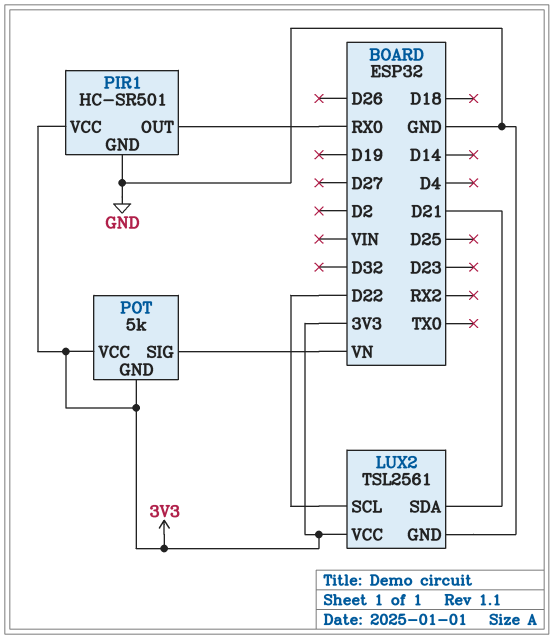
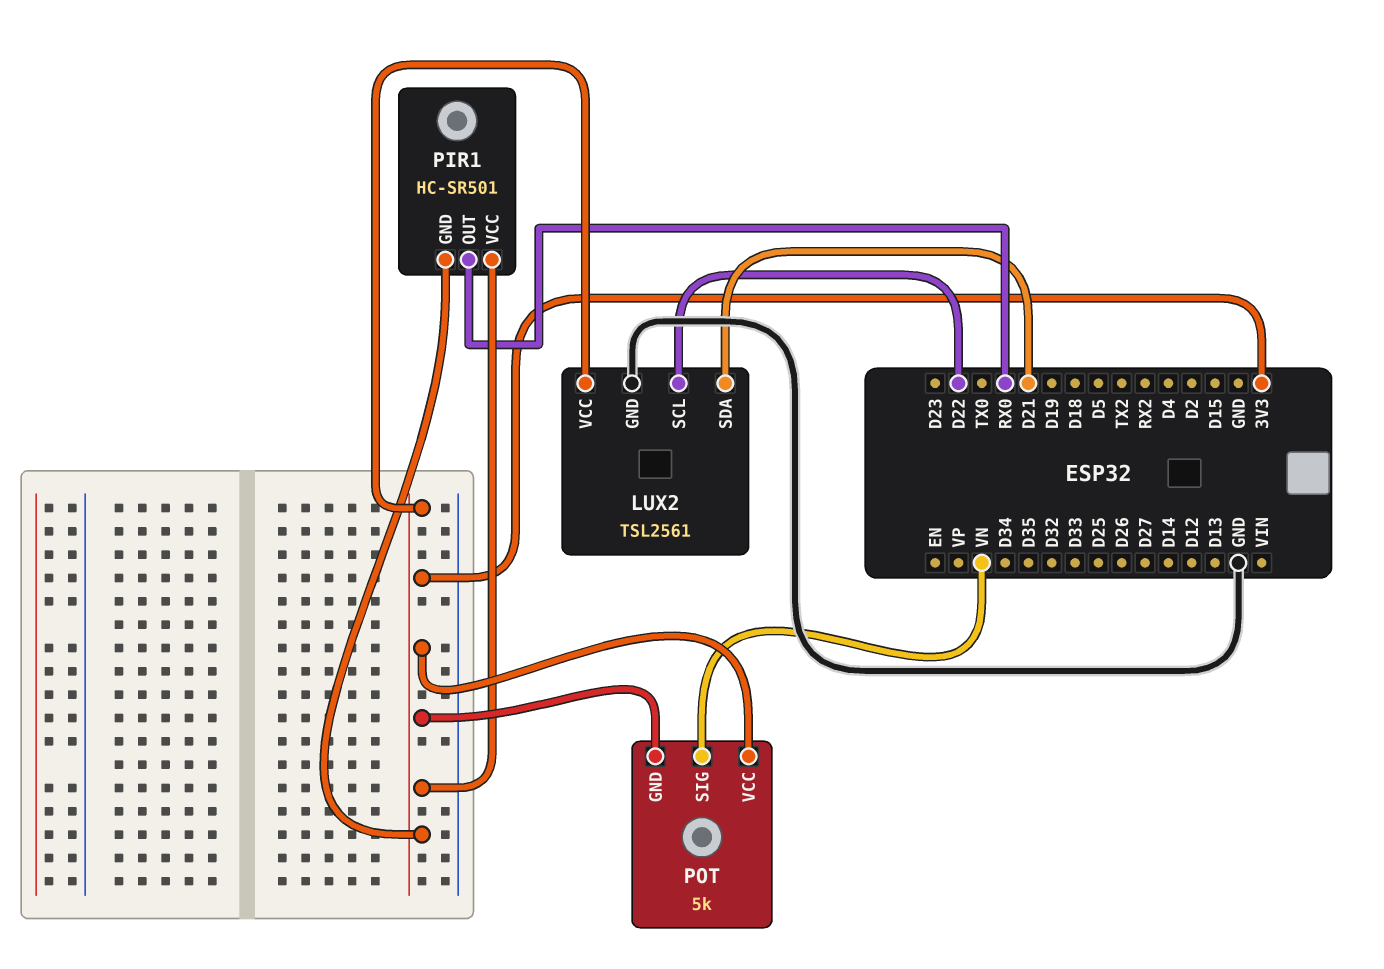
PIR1 pin GND: GND -> 3V3

